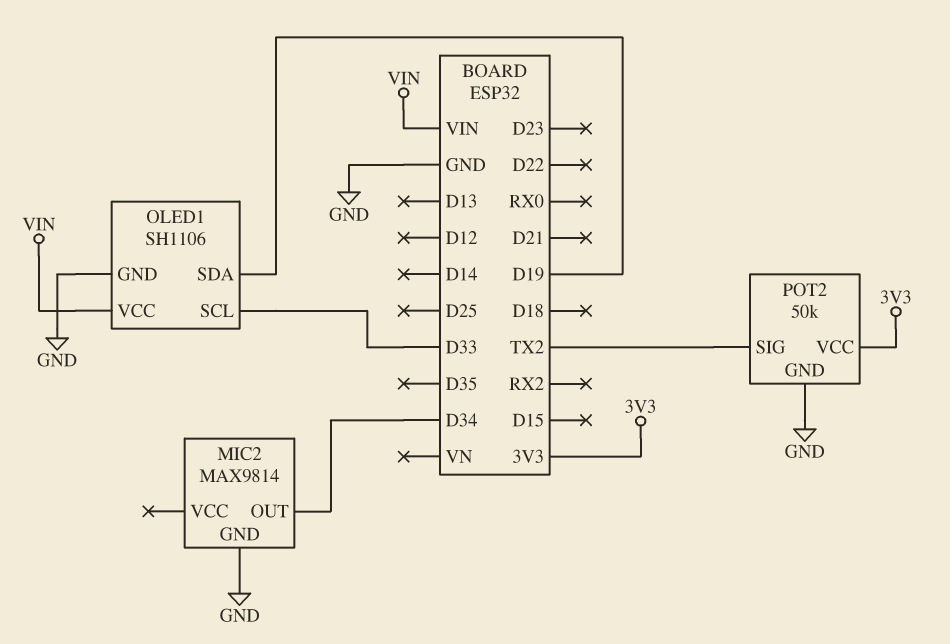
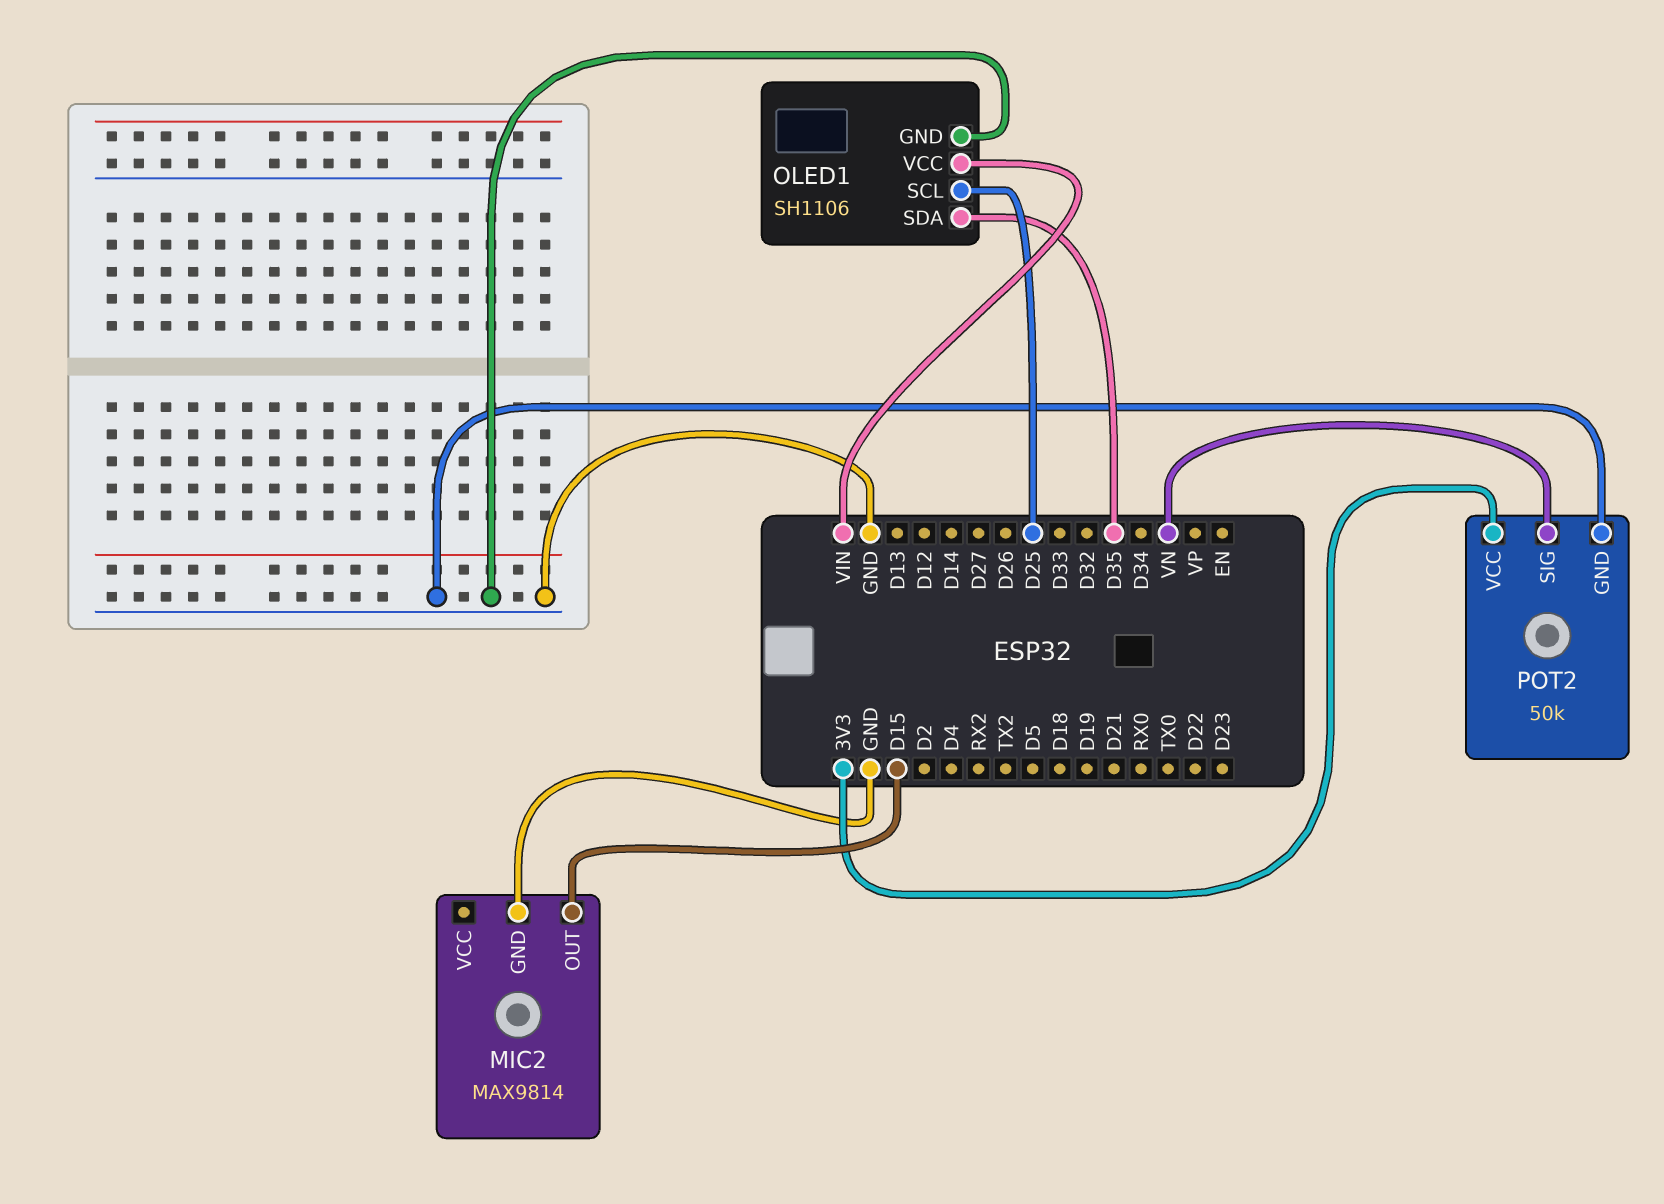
MIC2 pin OUT: D34 -> D15
OLED1 pin SCL: D33 -> D25
OLED1 pin SDA: D19 -> D35
POT2 pin SIG: TX2 -> VN

